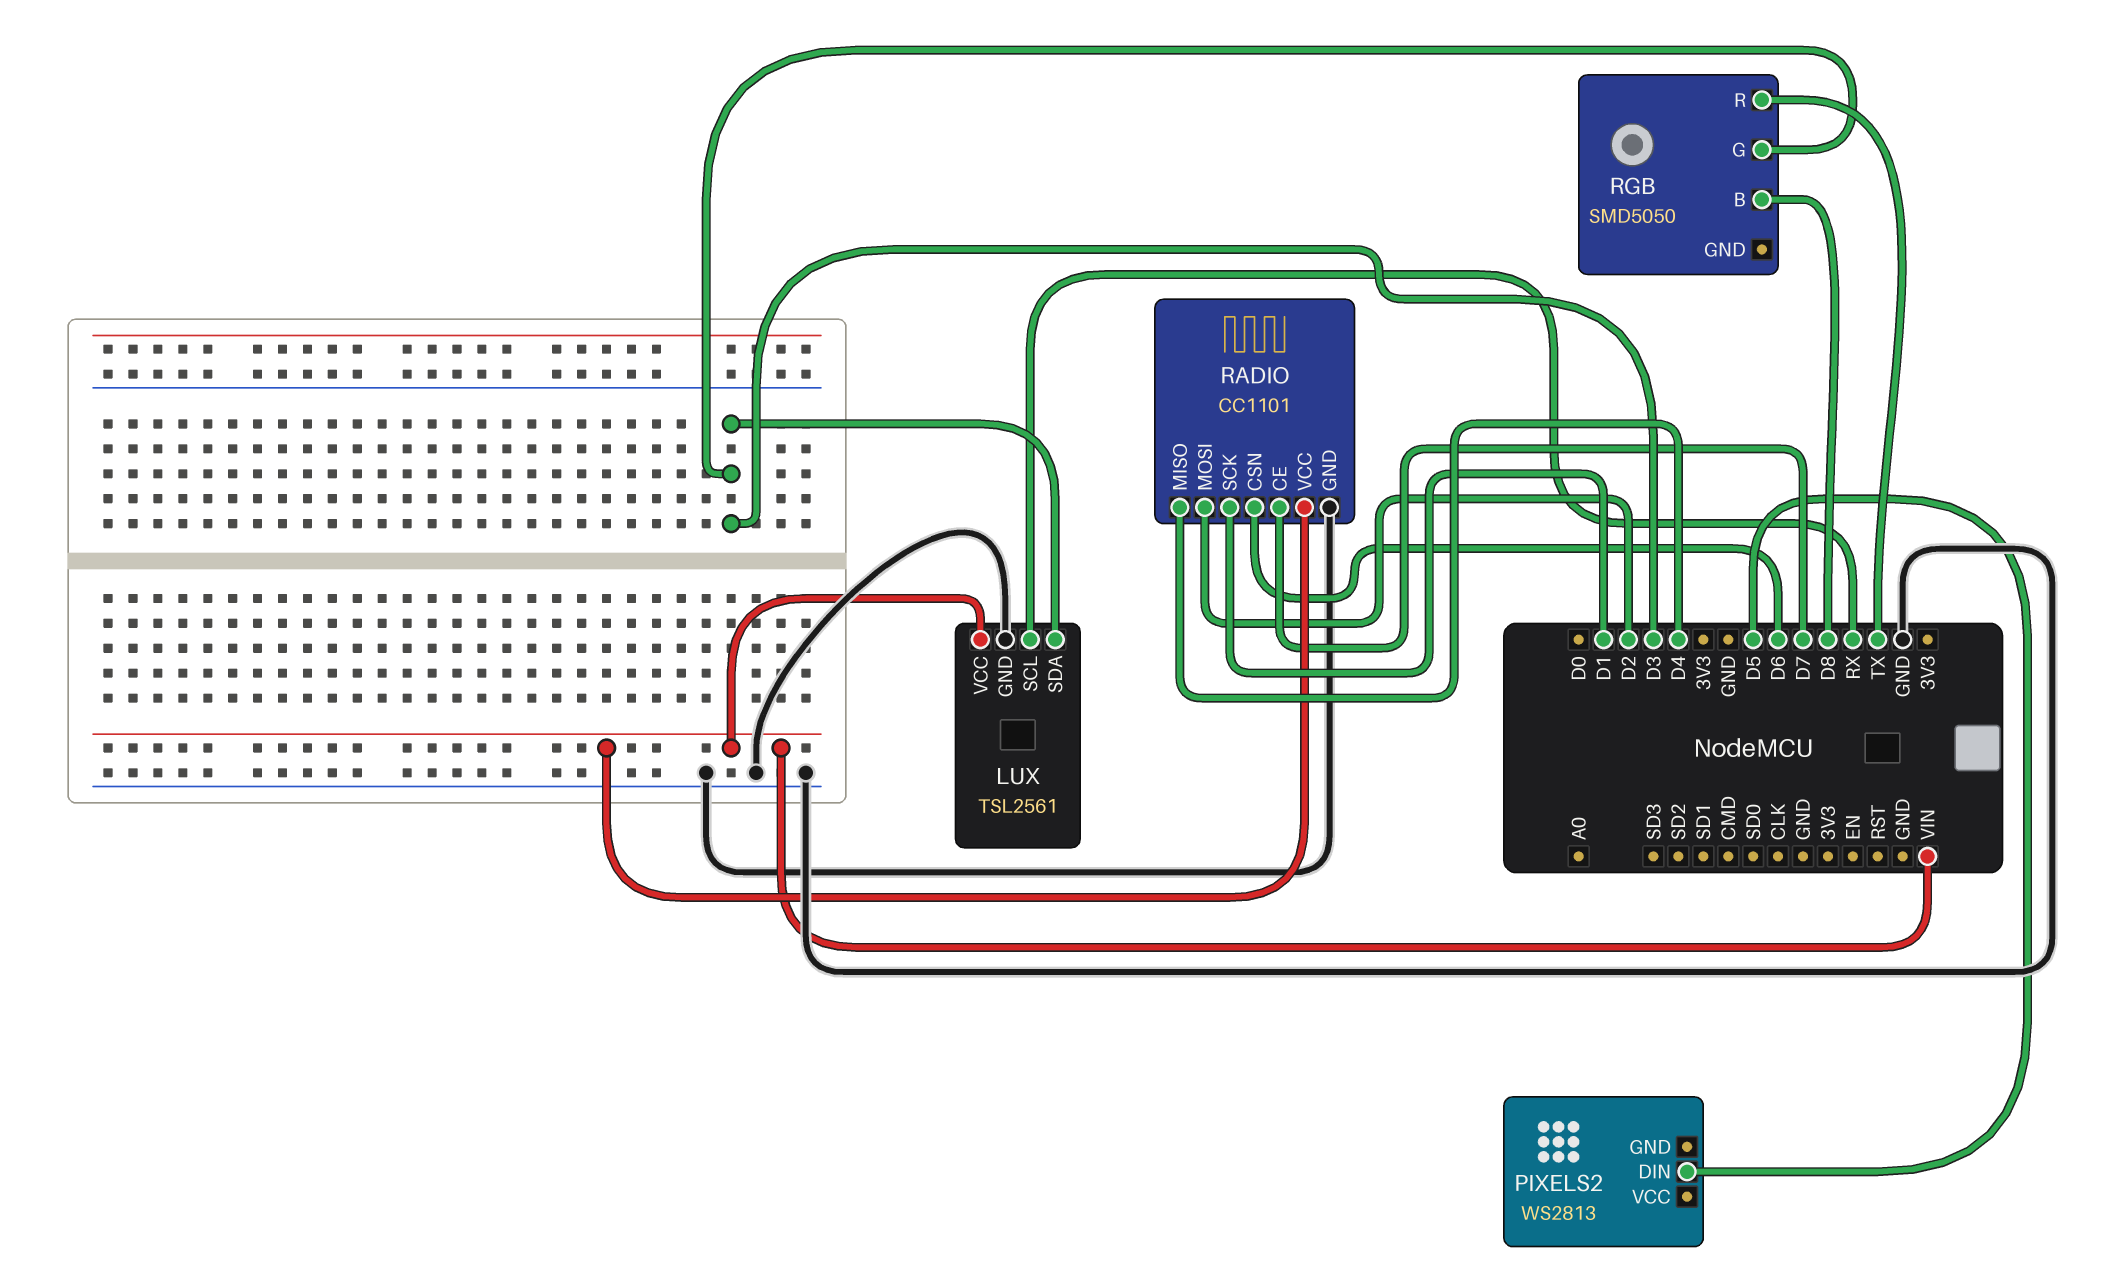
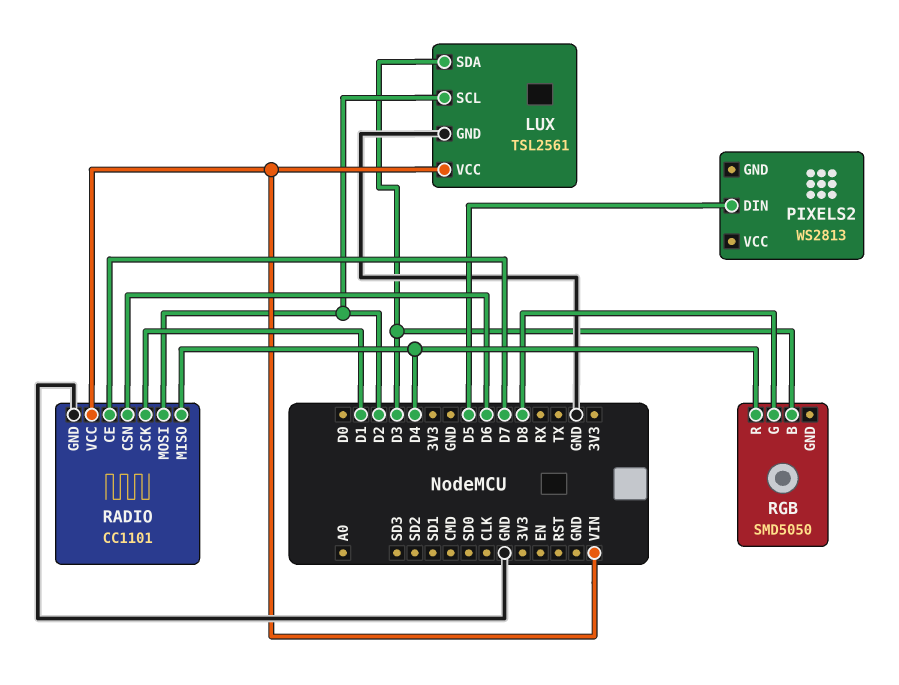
LUX pin SCL: RX -> D2
RGB pin B: D8 -> D3
RGB pin G: D3 -> D8
RGB pin R: TX -> D4

